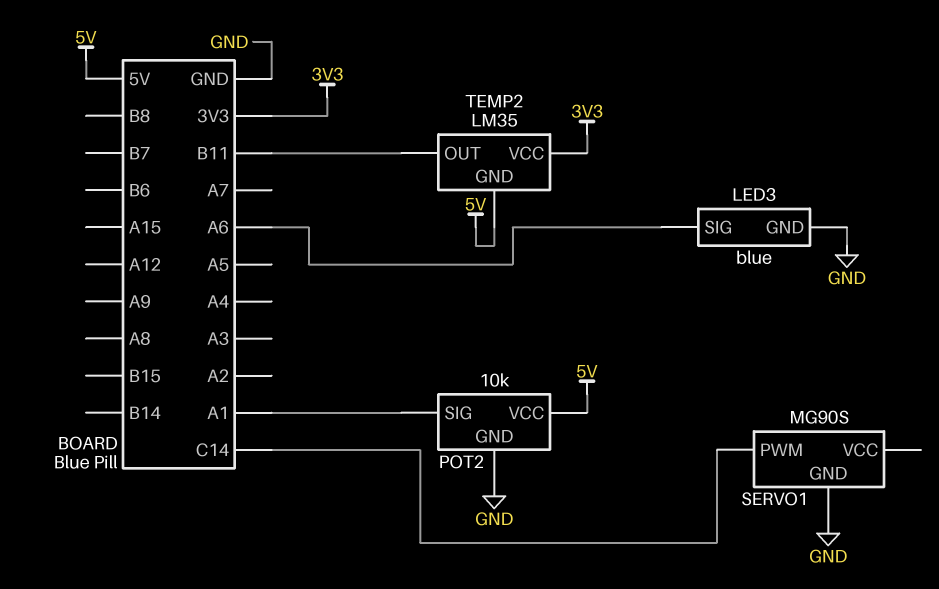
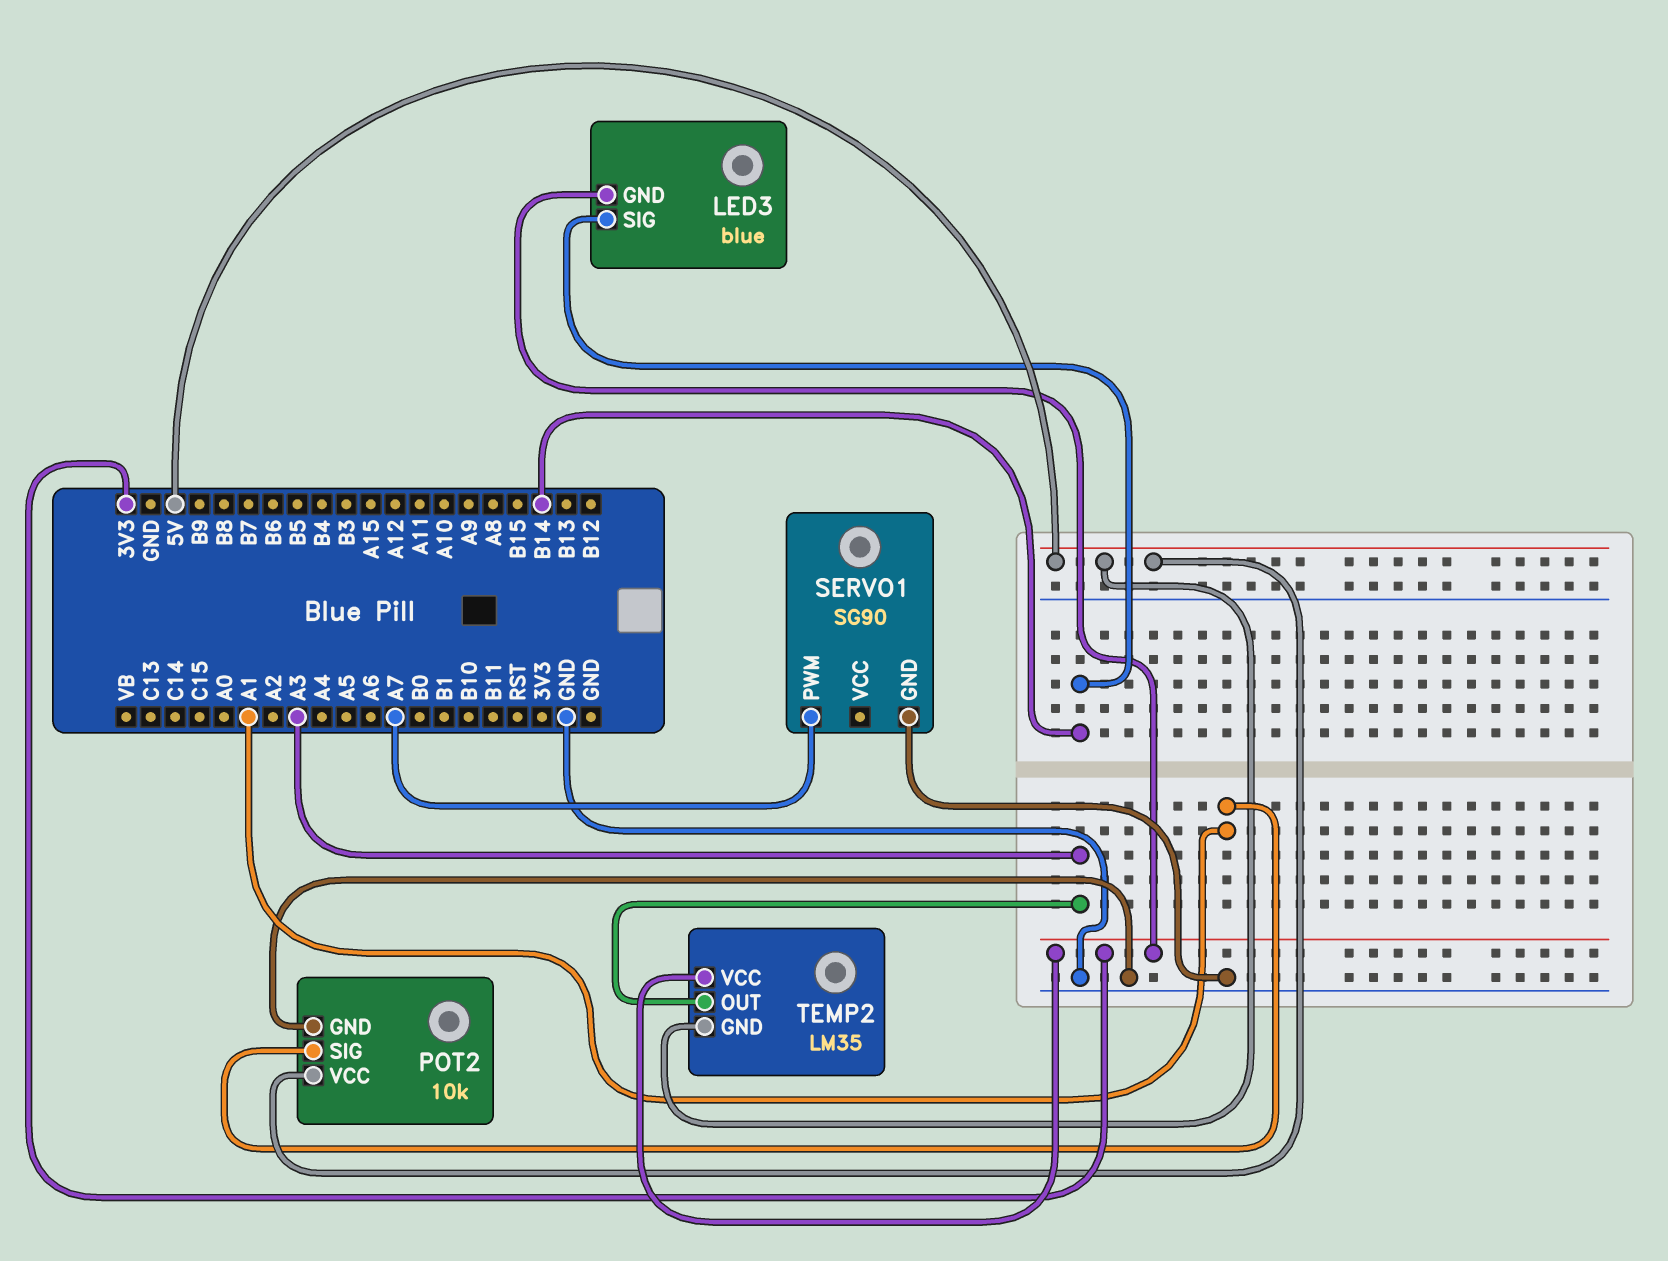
LED3 pin GND: GND -> 3V3
LED3 pin SIG: A6 -> B14
SERVO1: MG90S -> SG90
SERVO1 pin PWM: C14 -> A7
TEMP2 pin OUT: B11 -> A3

